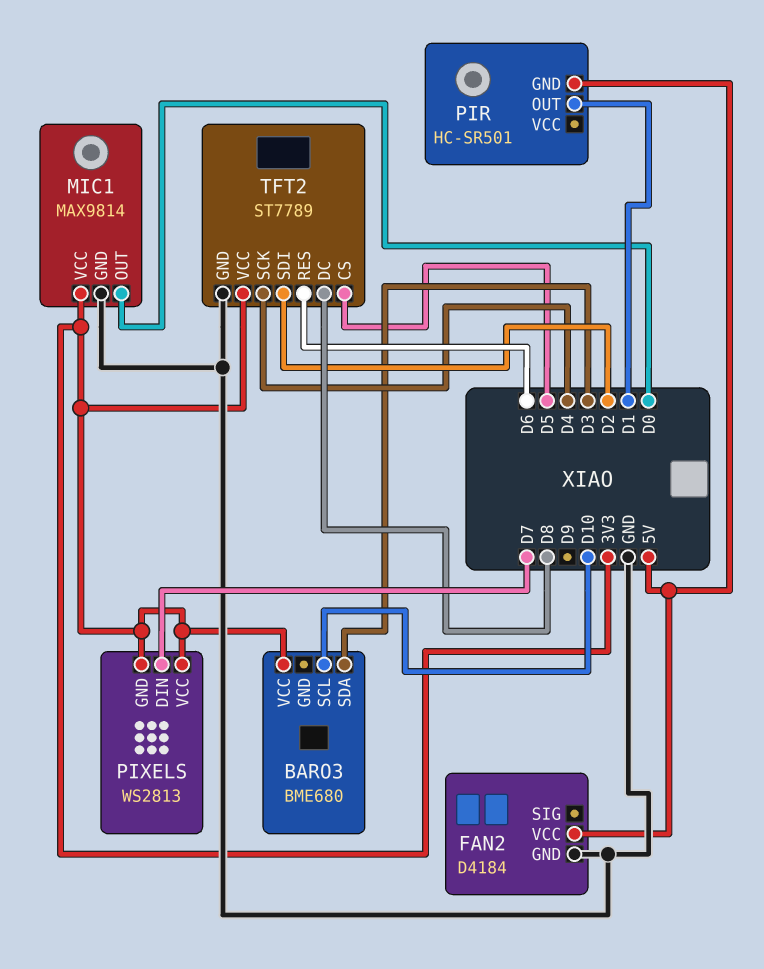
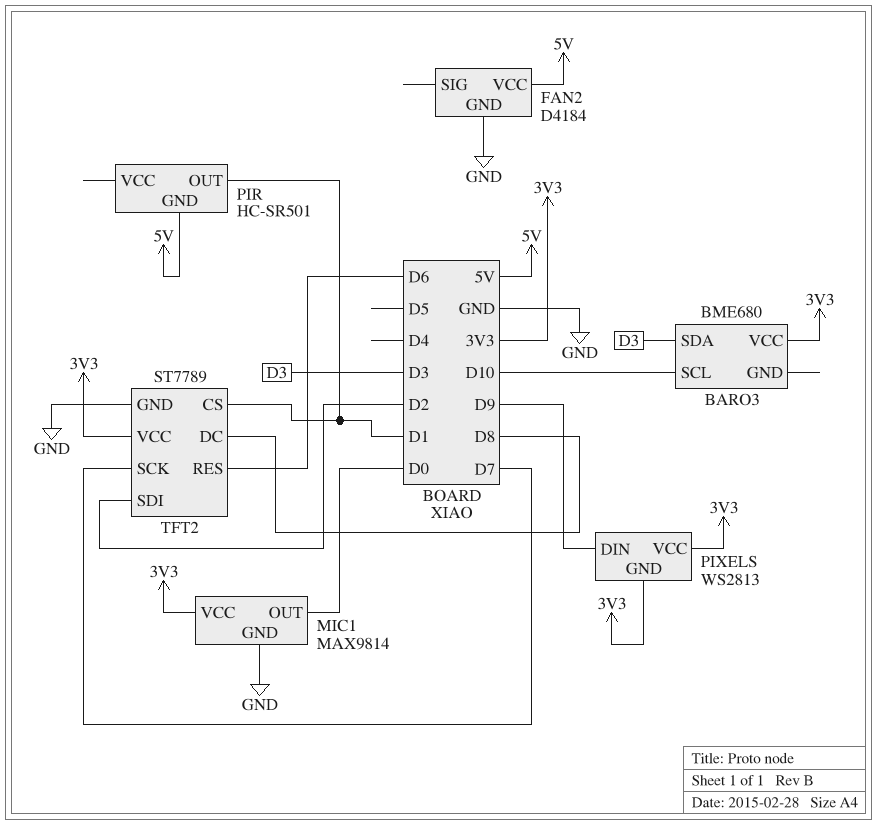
PIXELS pin DIN: D7 -> D9
TFT2 pin CS: D5 -> D1
TFT2 pin SCK: D4 -> D7

